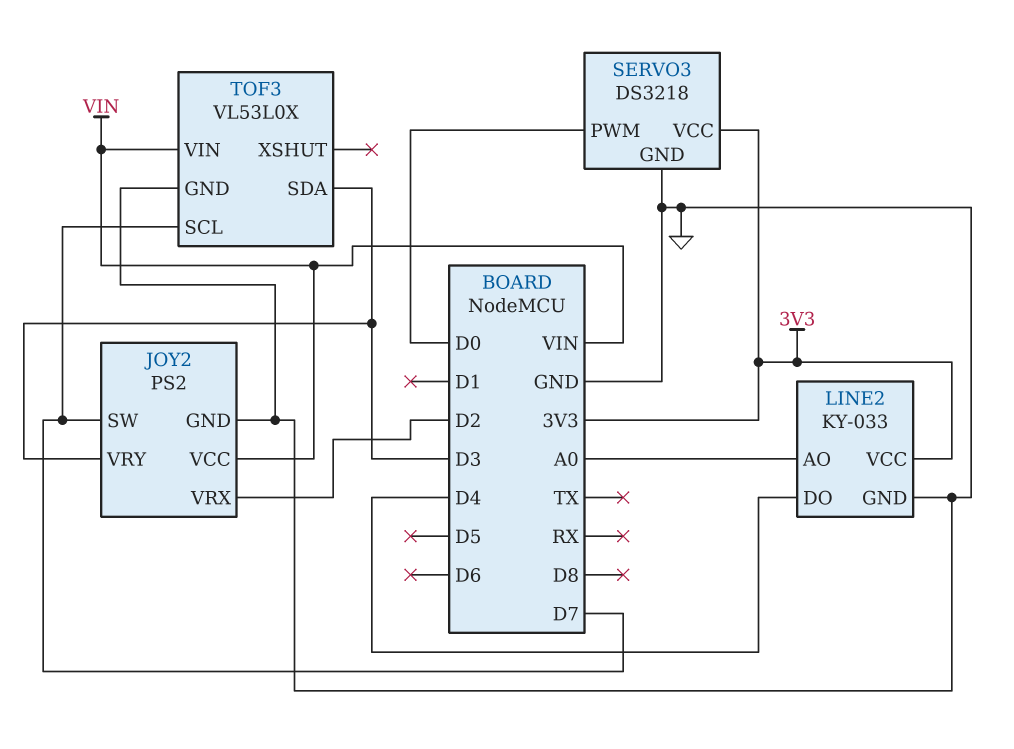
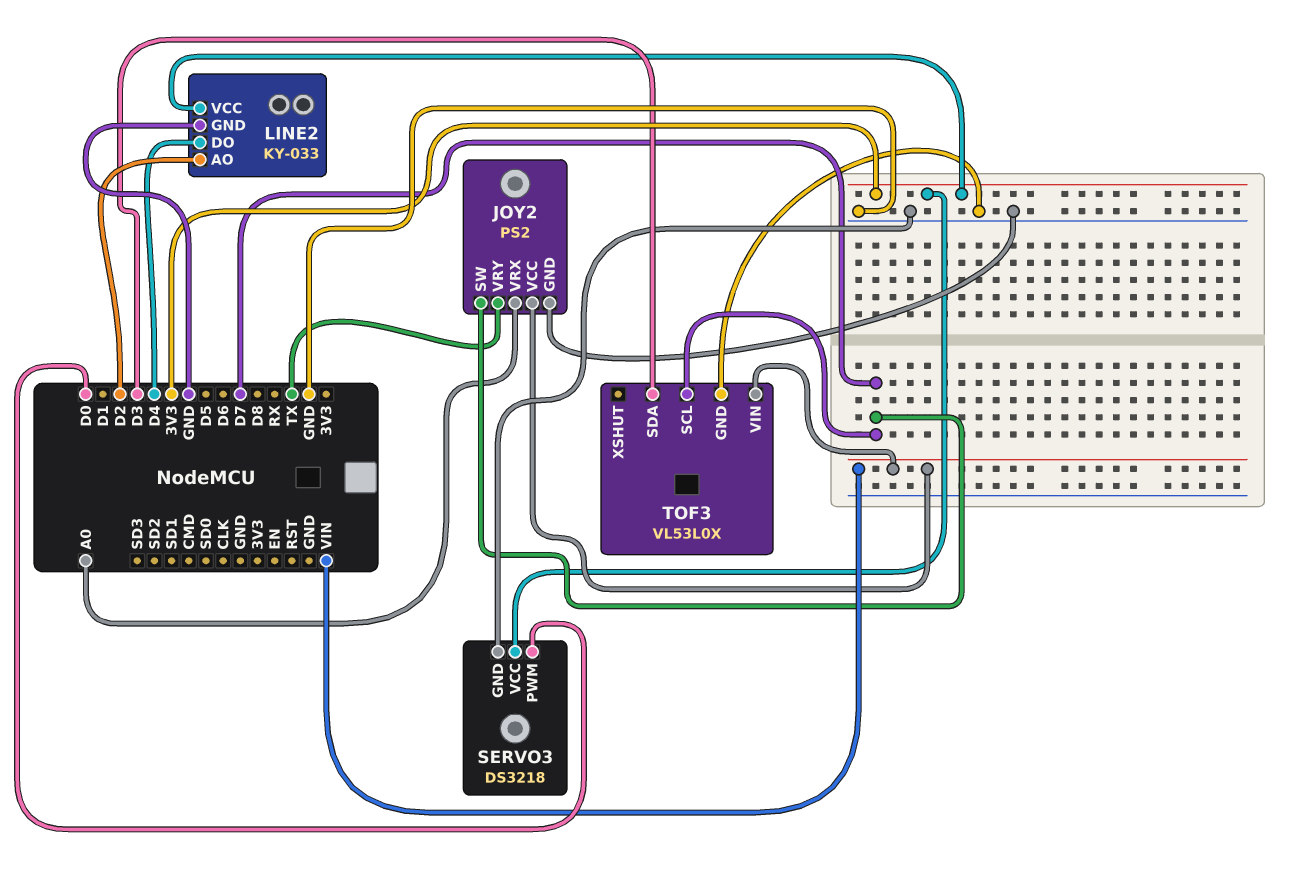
JOY2 pin VRX: D2 -> A0
JOY2 pin VRY: D3 -> TX
LINE2 pin AO: A0 -> D2

